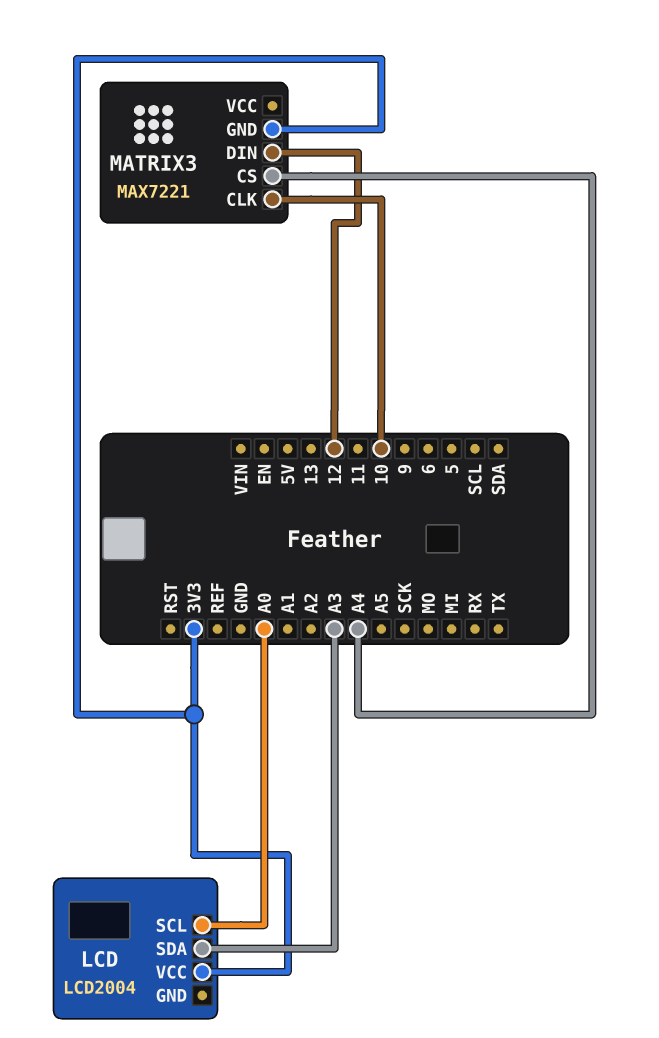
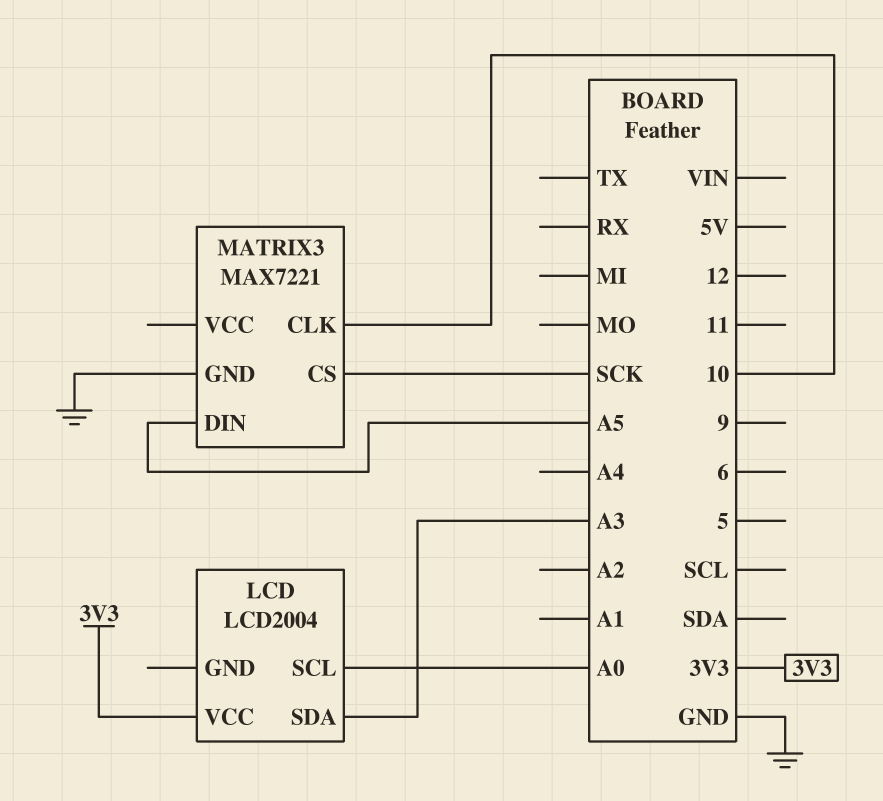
MATRIX3 pin CS: A4 -> SCK
MATRIX3 pin DIN: 12 -> A5
MATRIX3 pin GND: 3V3 -> GND

